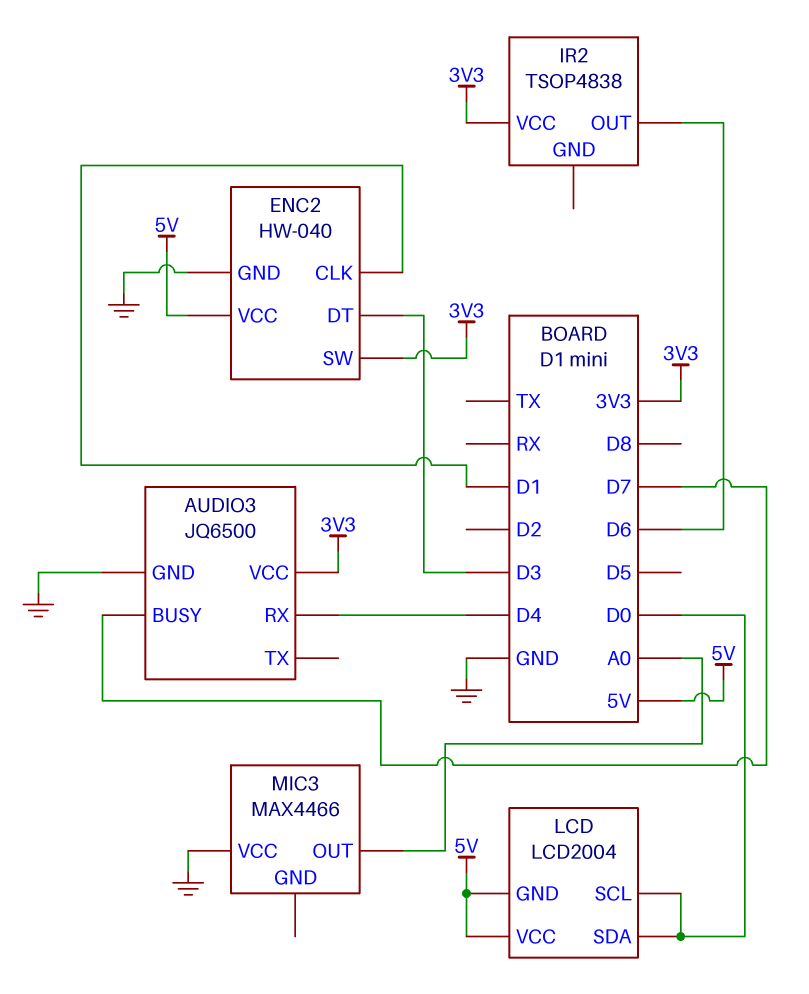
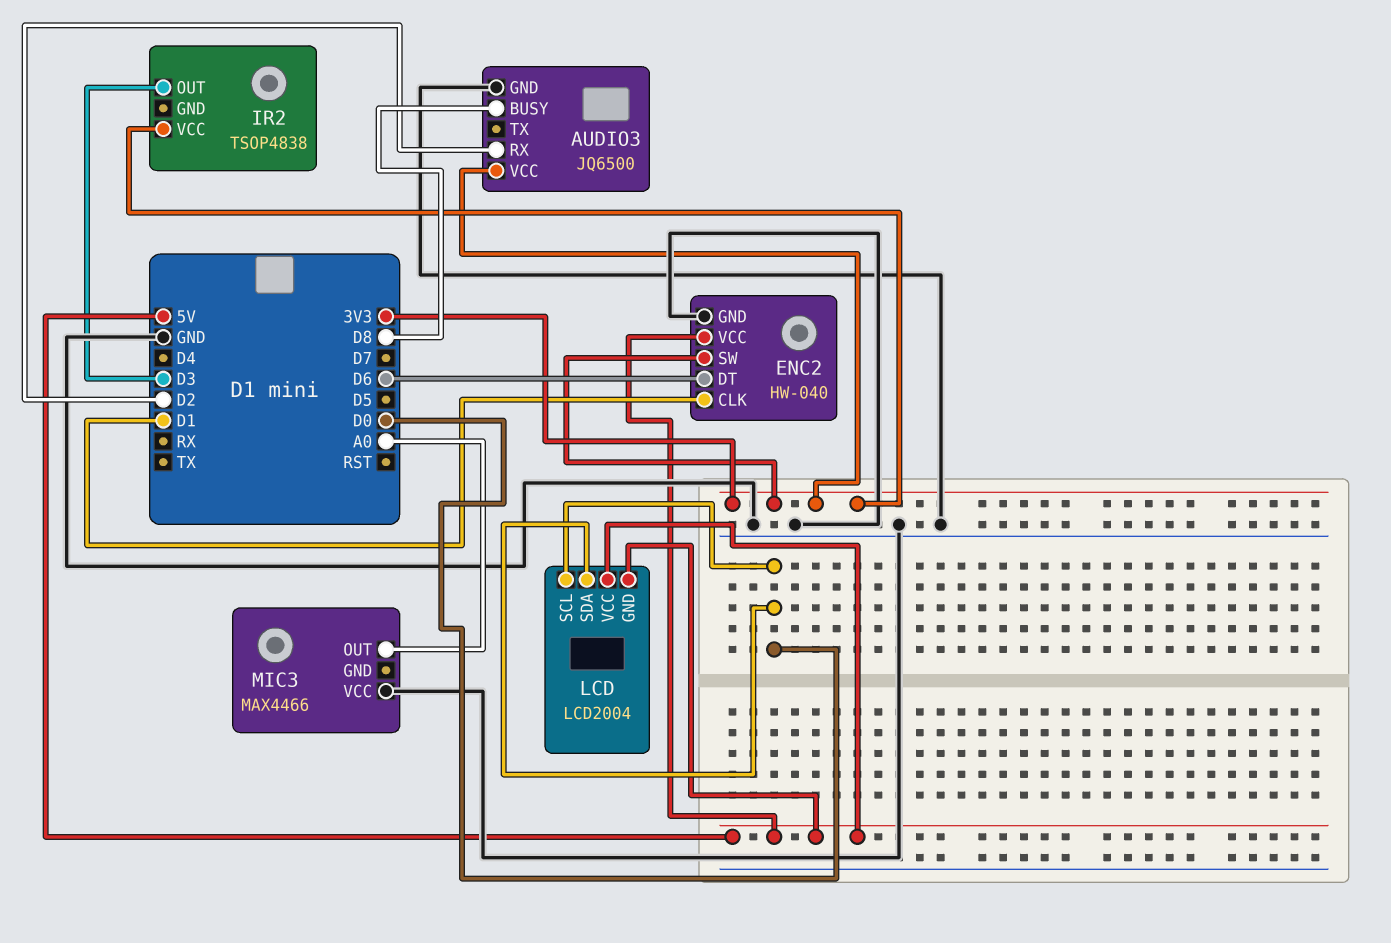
AUDIO3 pin BUSY: D7 -> D8
AUDIO3 pin RX: D4 -> D2
ENC2 pin DT: D3 -> D6
IR2 pin OUT: D6 -> D3

